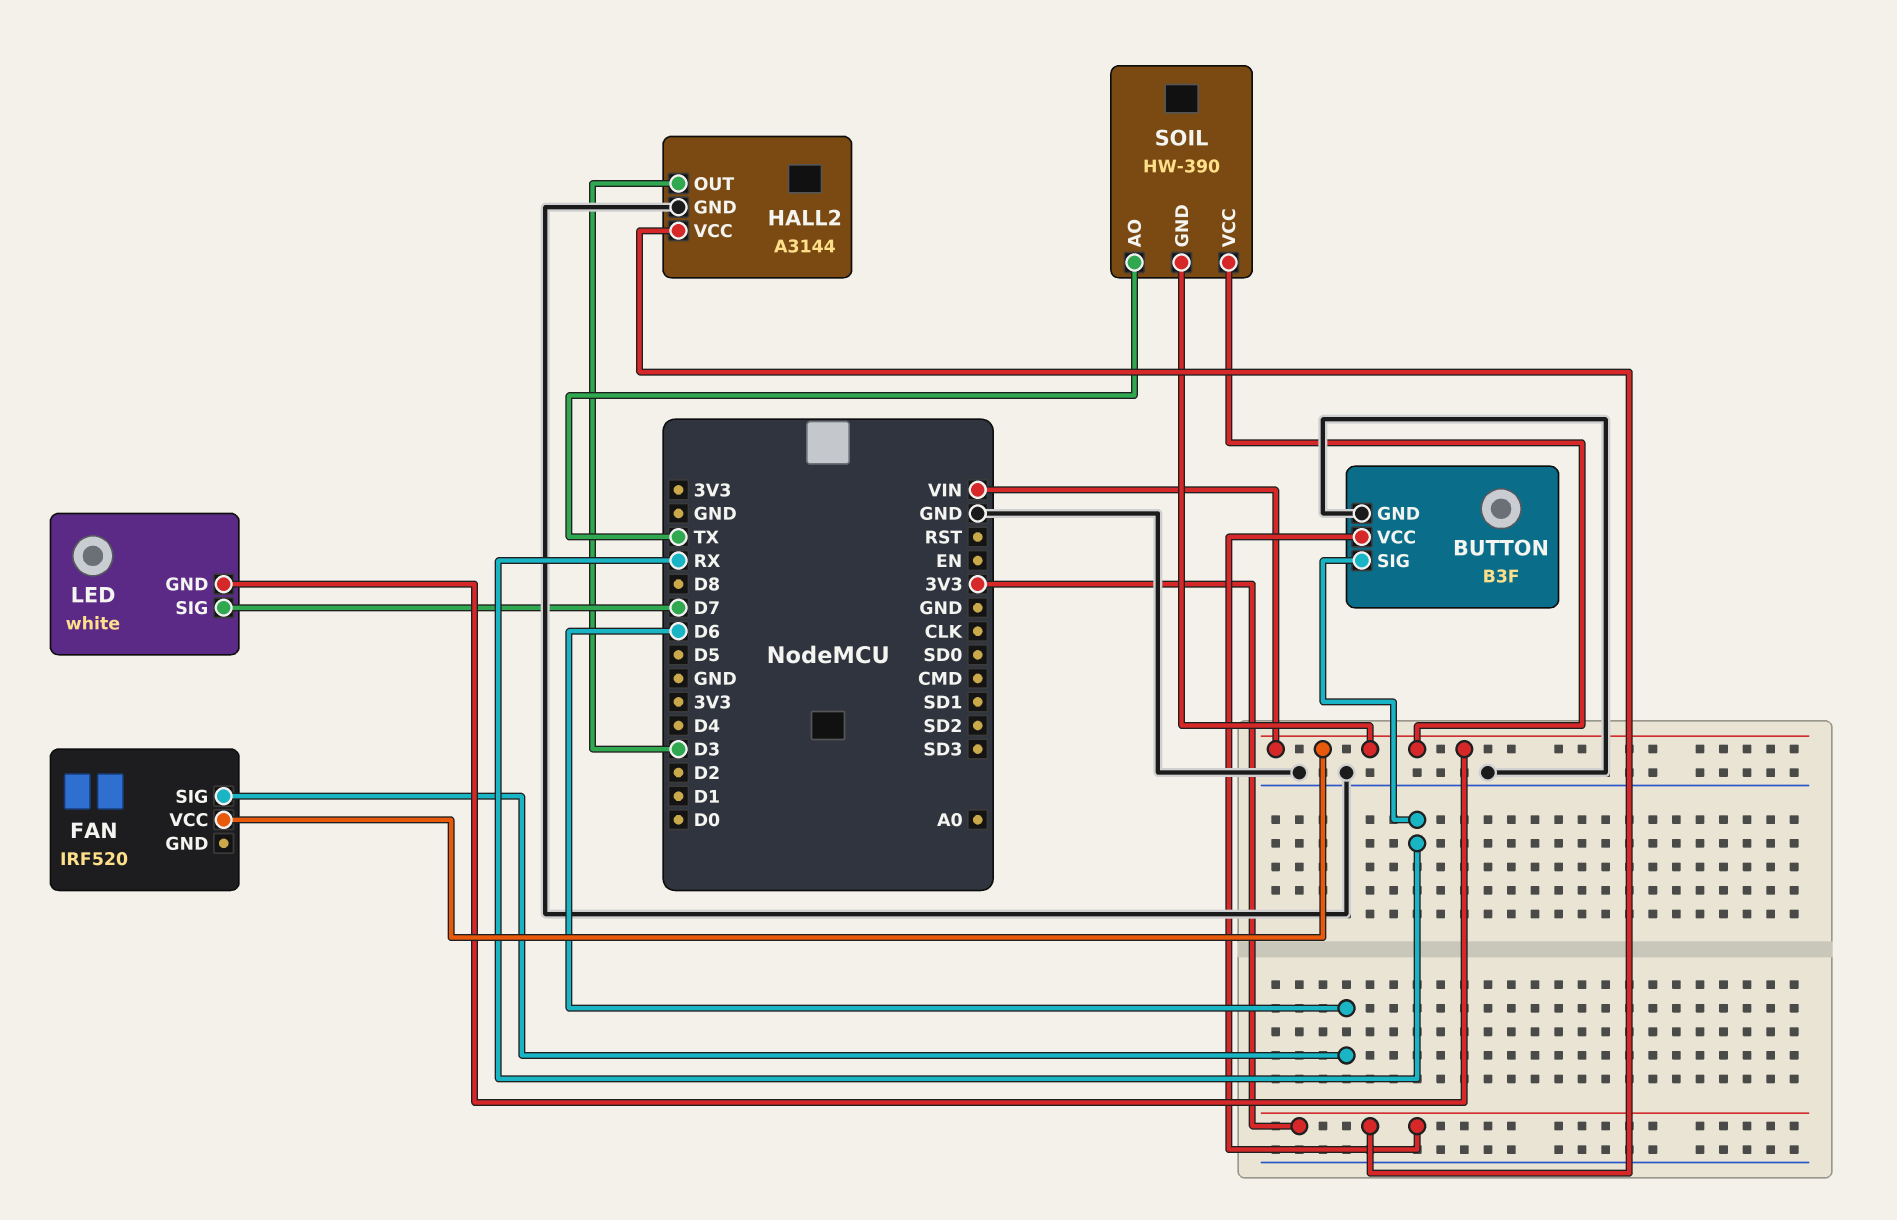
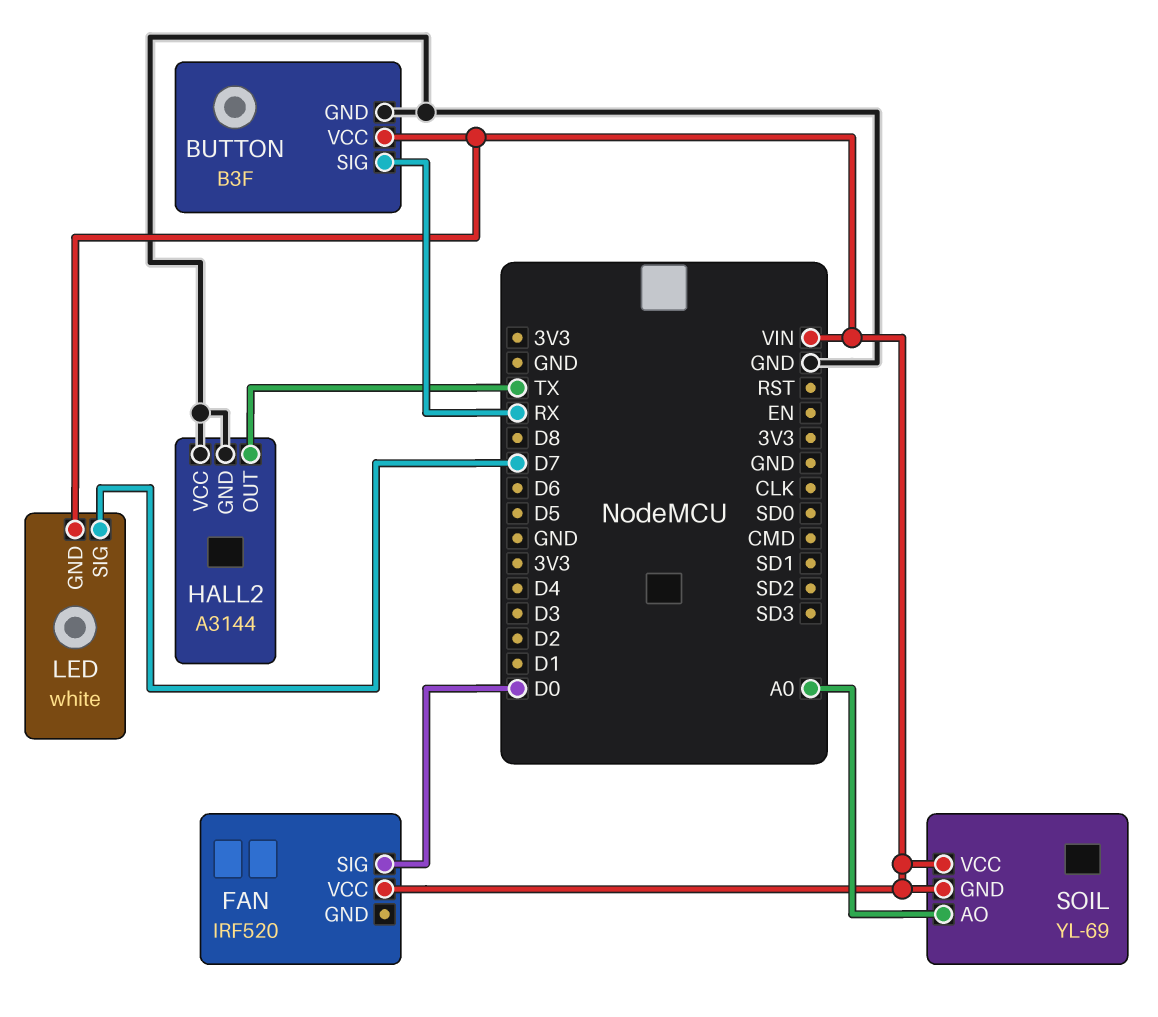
BUTTON pin VCC: 3V3 -> VIN
FAN pin SIG: D6 -> D0
HALL2 pin OUT: D3 -> TX
HALL2 pin VCC: 3V3 -> GND
SOIL: HW-390 -> YL-69
SOIL pin AO: TX -> A0

